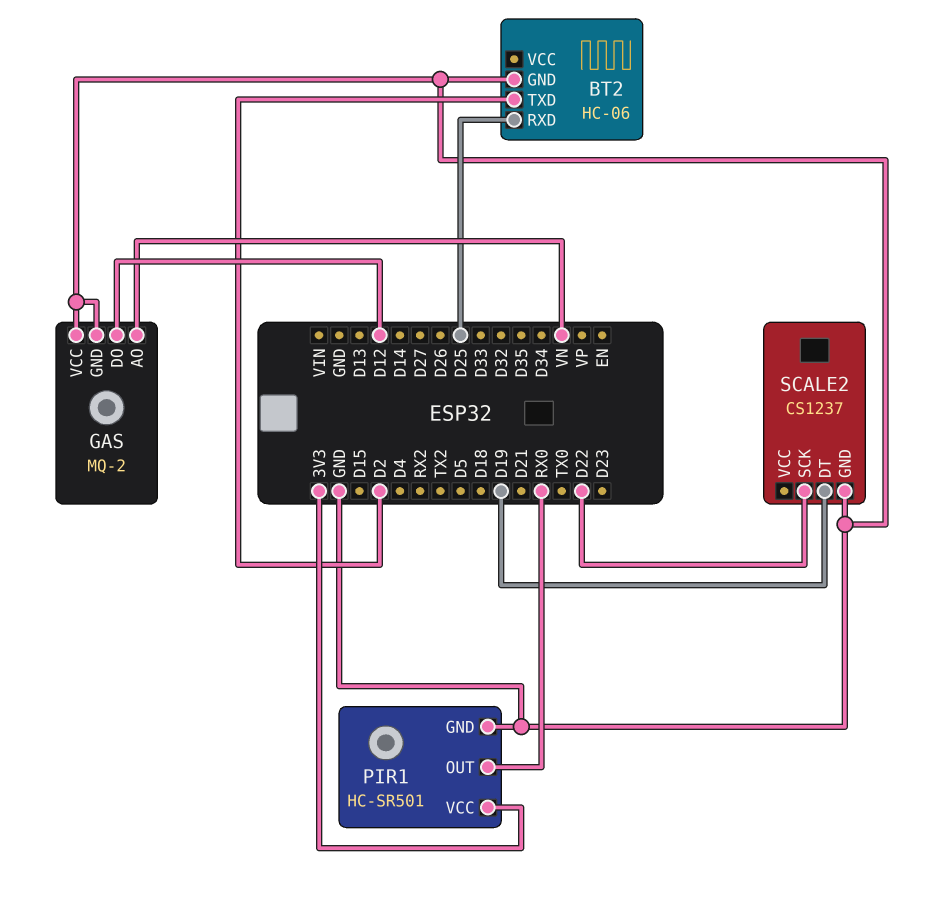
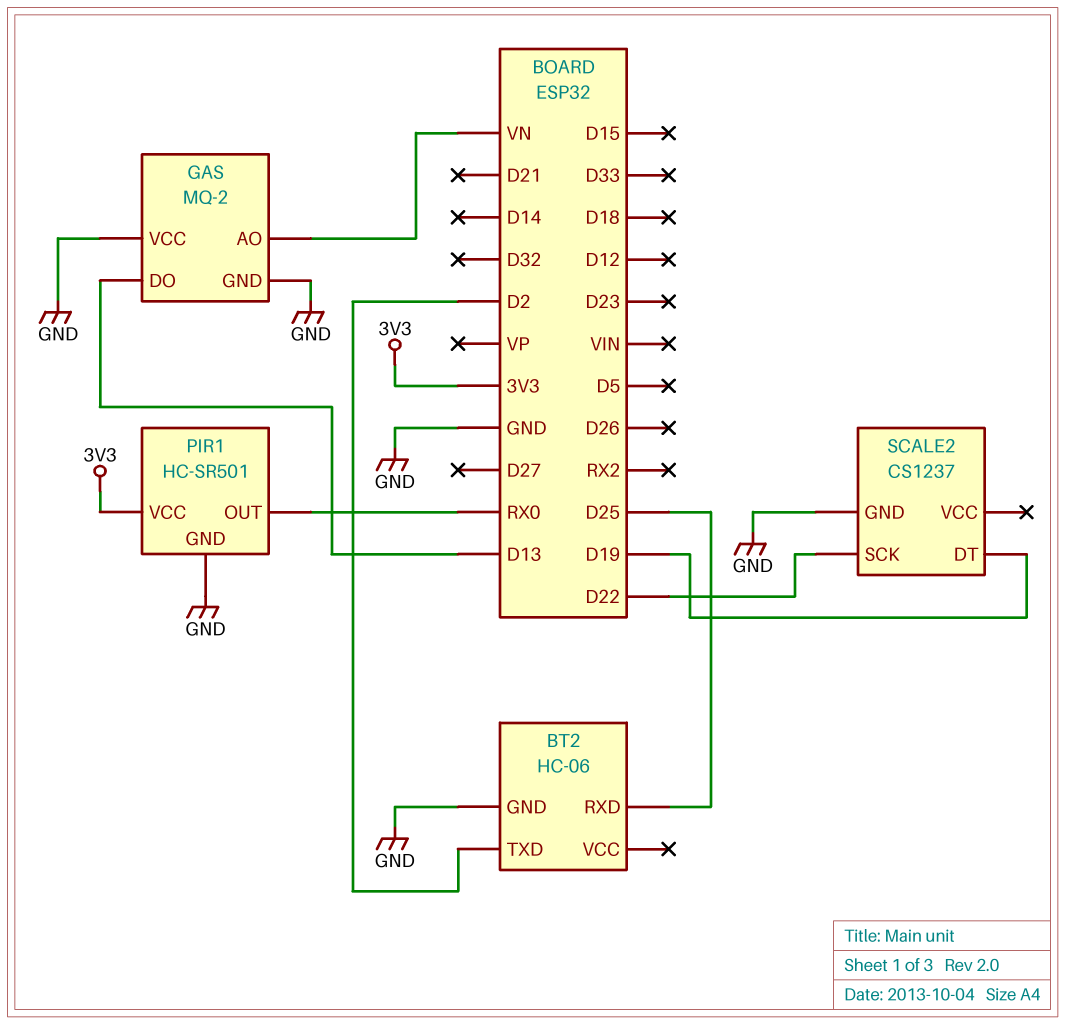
GAS pin DO: D12 -> D13

